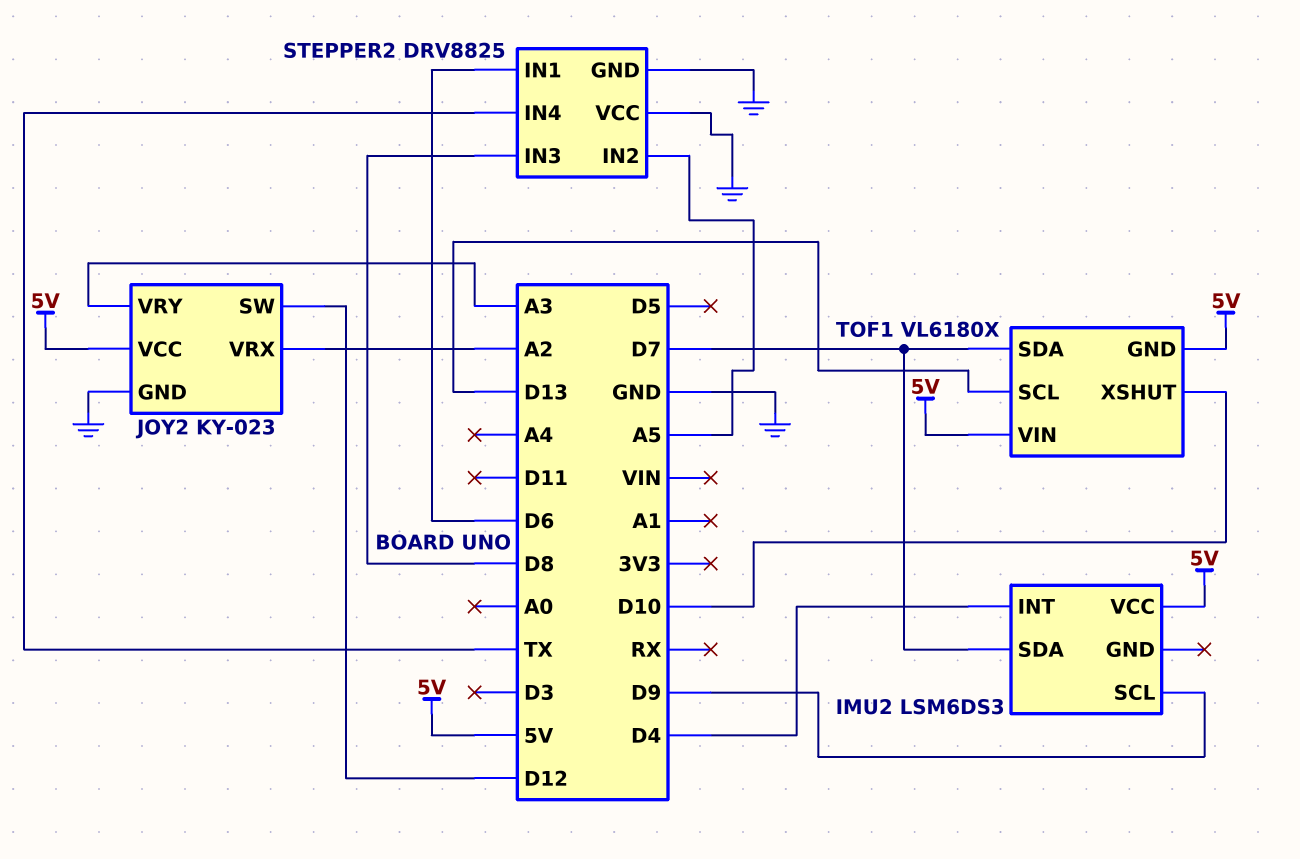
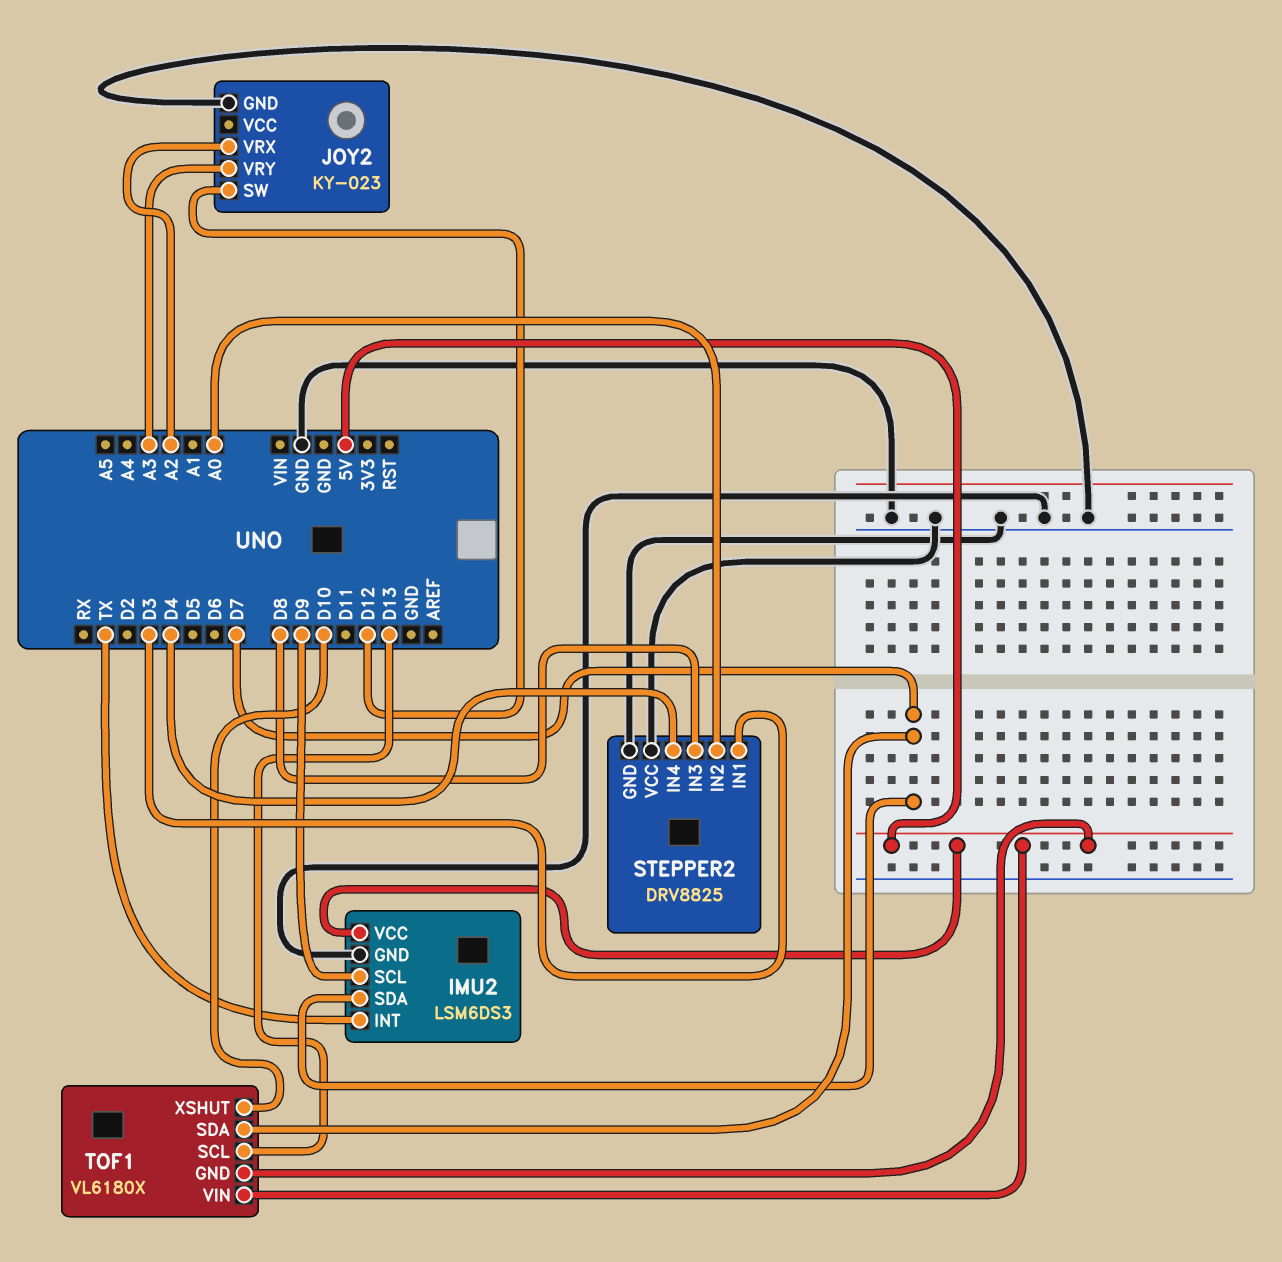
IMU2 pin GND: none -> GND
IMU2 pin INT: D4 -> TX
JOY2 pin VCC: 5V -> none
STEPPER2 pin IN1: D6 -> D3
STEPPER2 pin IN2: A5 -> A0
STEPPER2 pin IN4: TX -> D4

